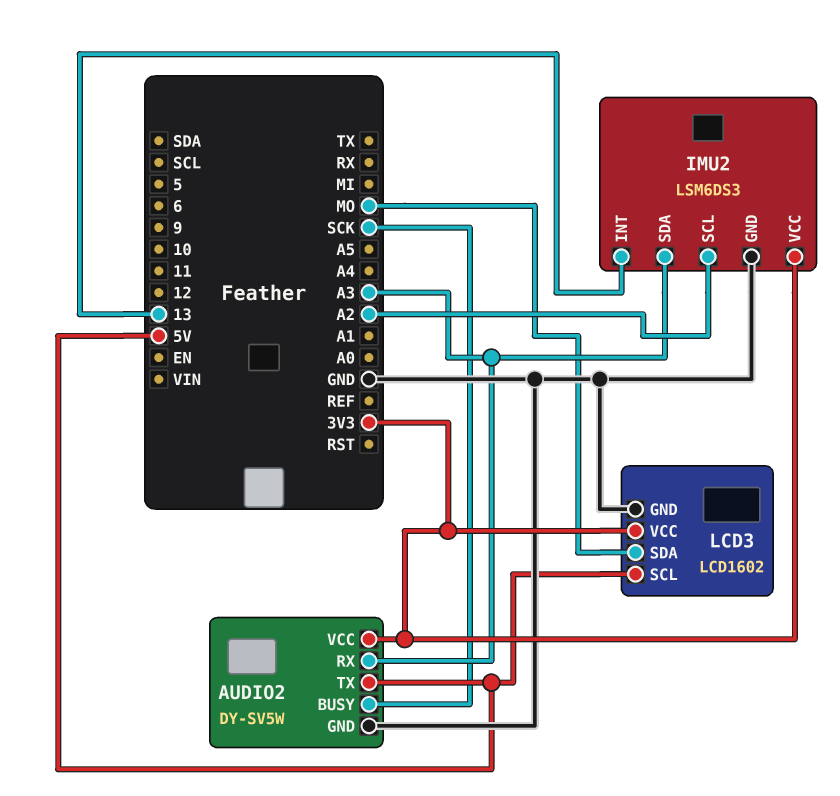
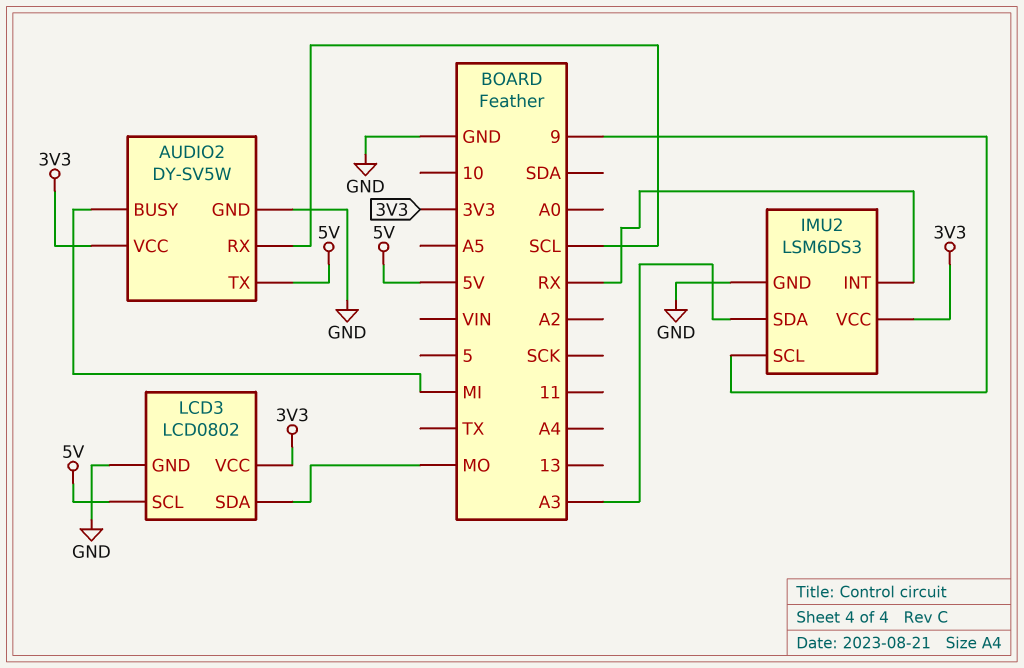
AUDIO2 pin BUSY: SCK -> MI
AUDIO2 pin RX: A3 -> SCL
IMU2 pin INT: 13 -> RX
IMU2 pin SCL: A2 -> 9
LCD3: LCD1602 -> LCD0802

